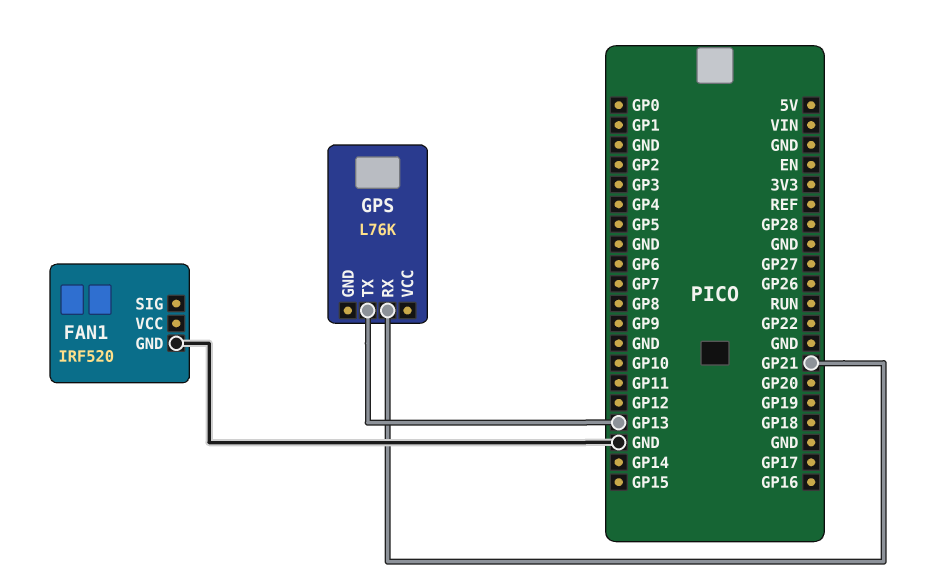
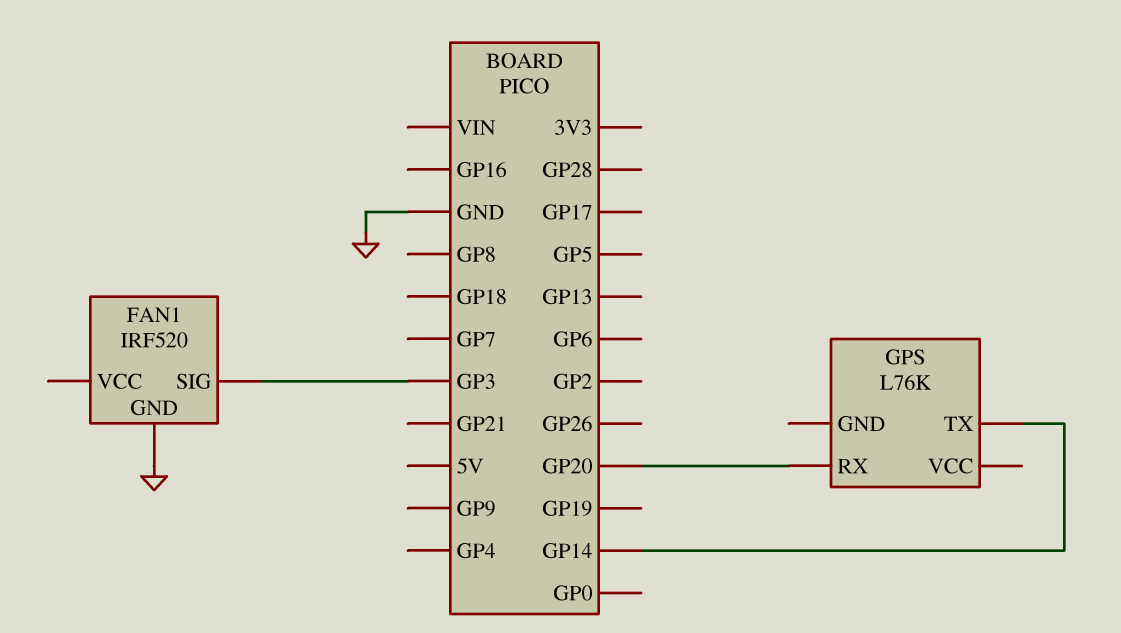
FAN1 pin SIG: none -> GP3
GPS pin RX: GP21 -> GP20
GPS pin TX: GP13 -> GP14

